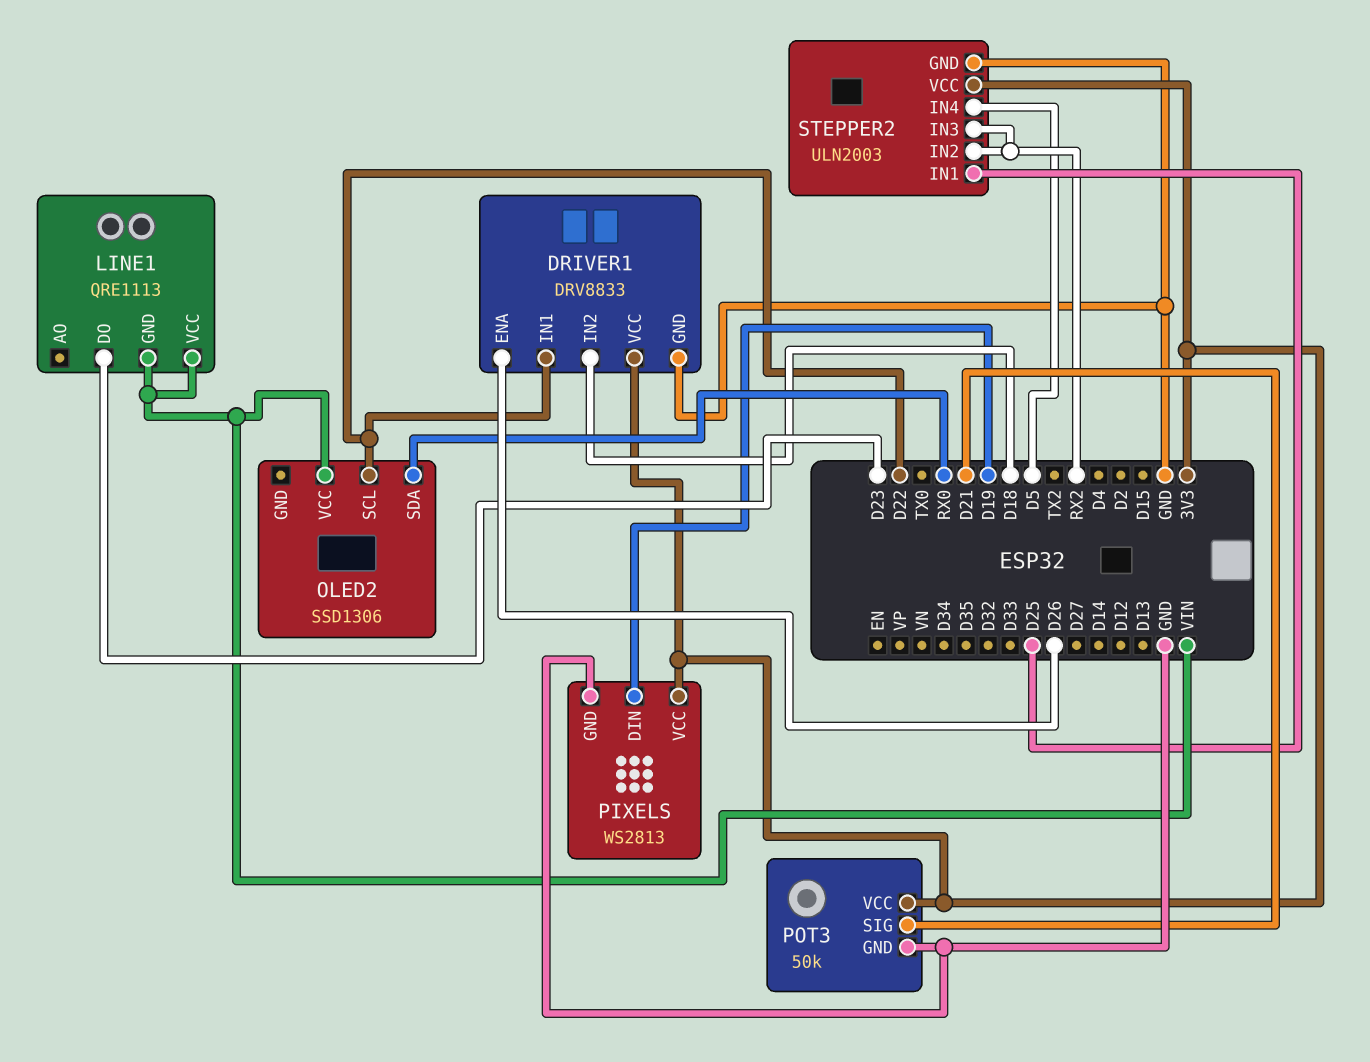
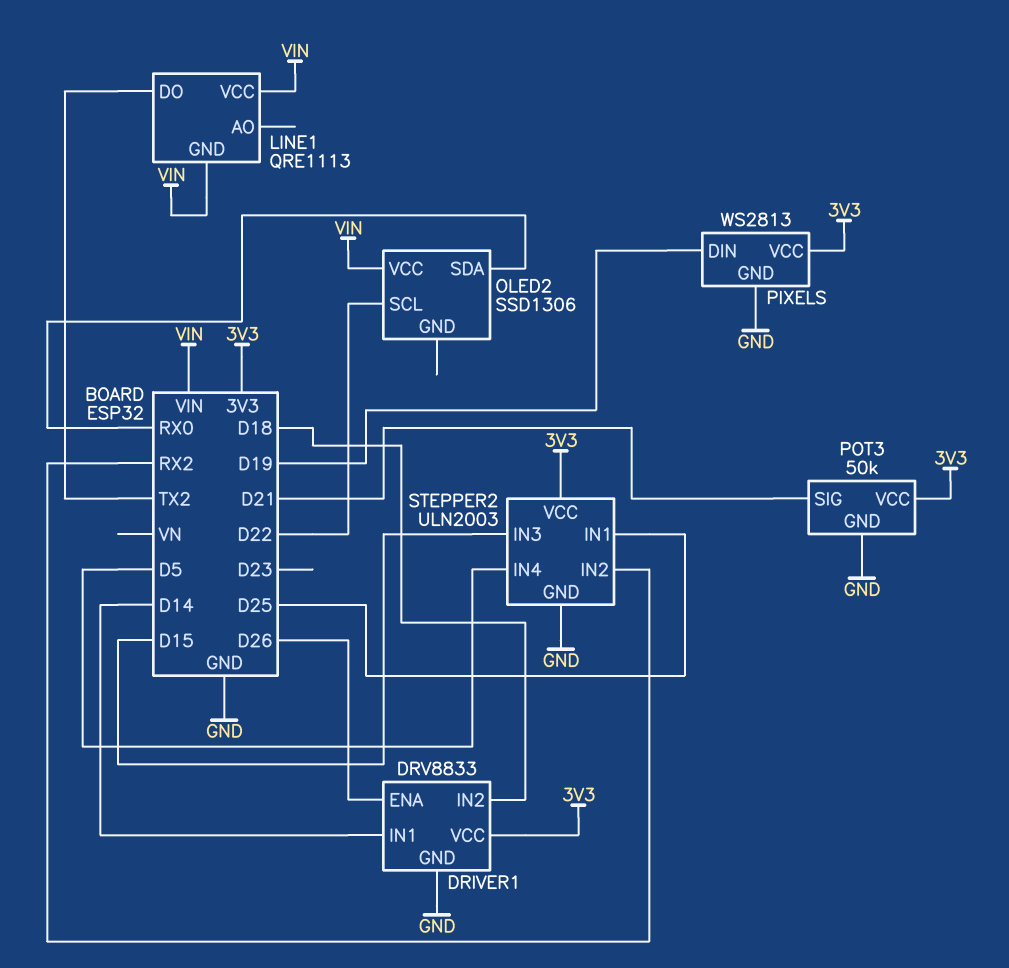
DRIVER1 pin IN1: D22 -> D14
LINE1 pin DO: D23 -> TX2
STEPPER2 pin IN3: RX2 -> D15

